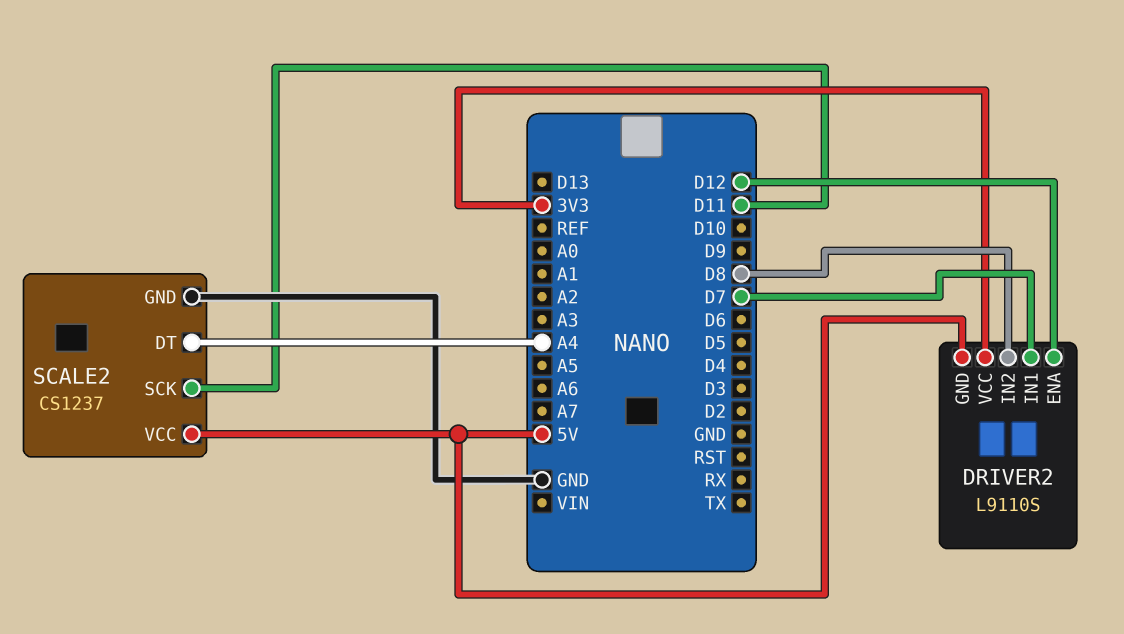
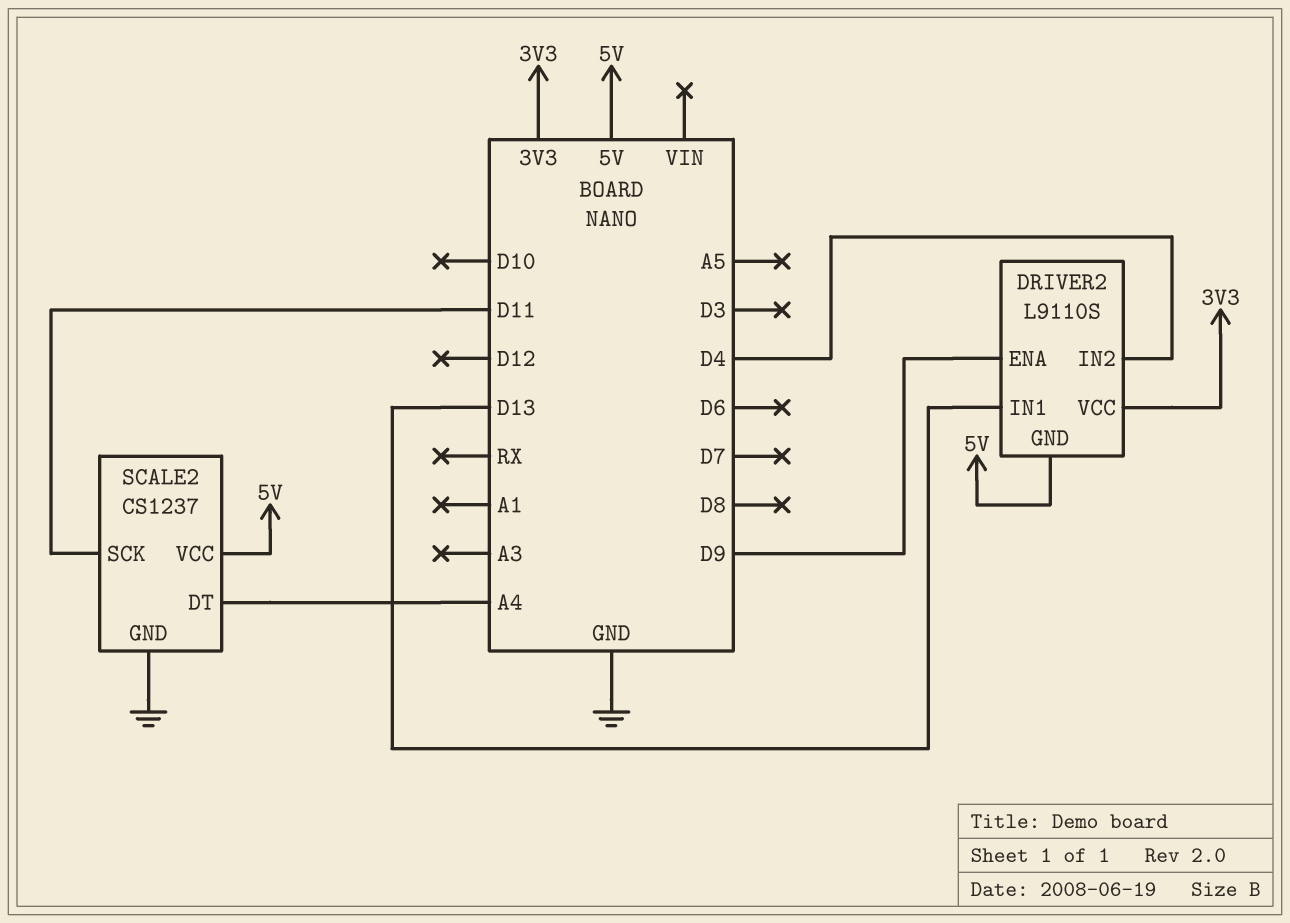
DRIVER2 pin ENA: D12 -> D9
DRIVER2 pin IN1: D7 -> D13
DRIVER2 pin IN2: D8 -> D4

